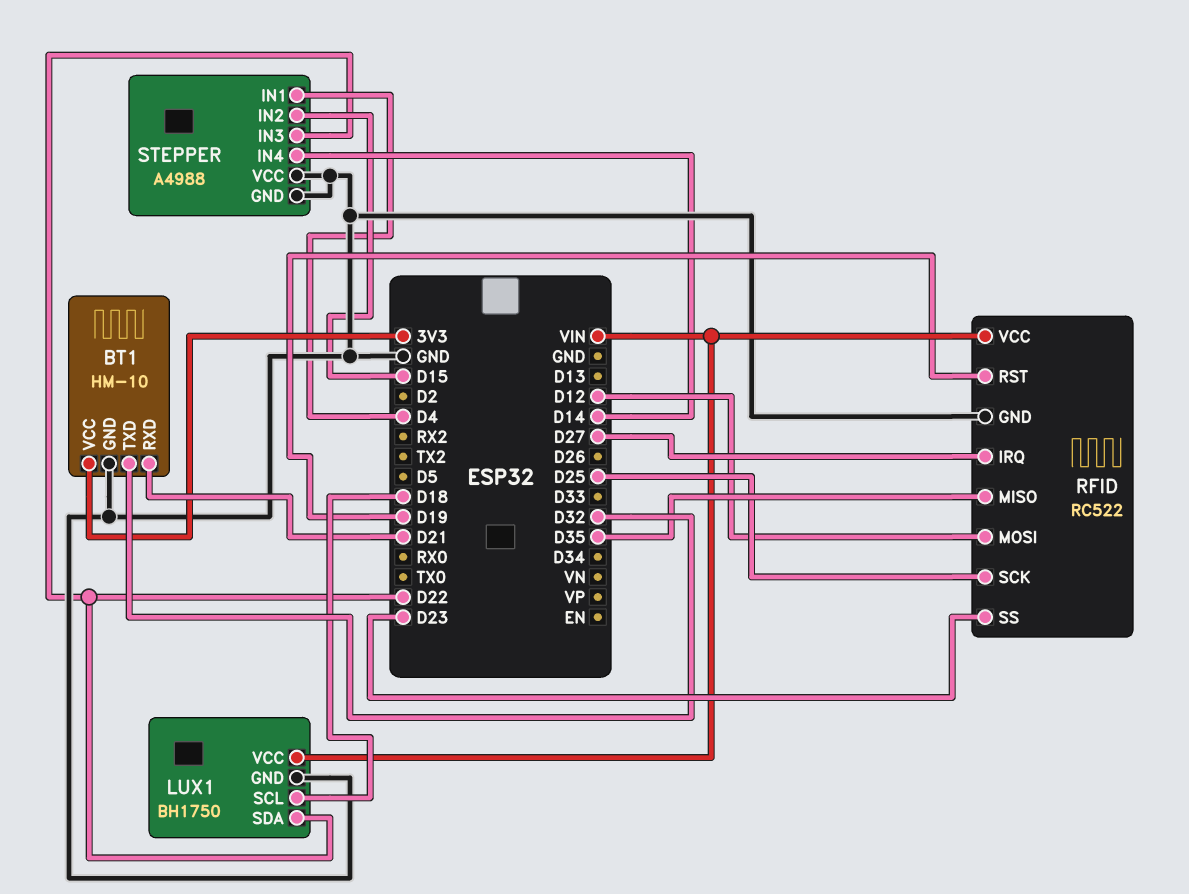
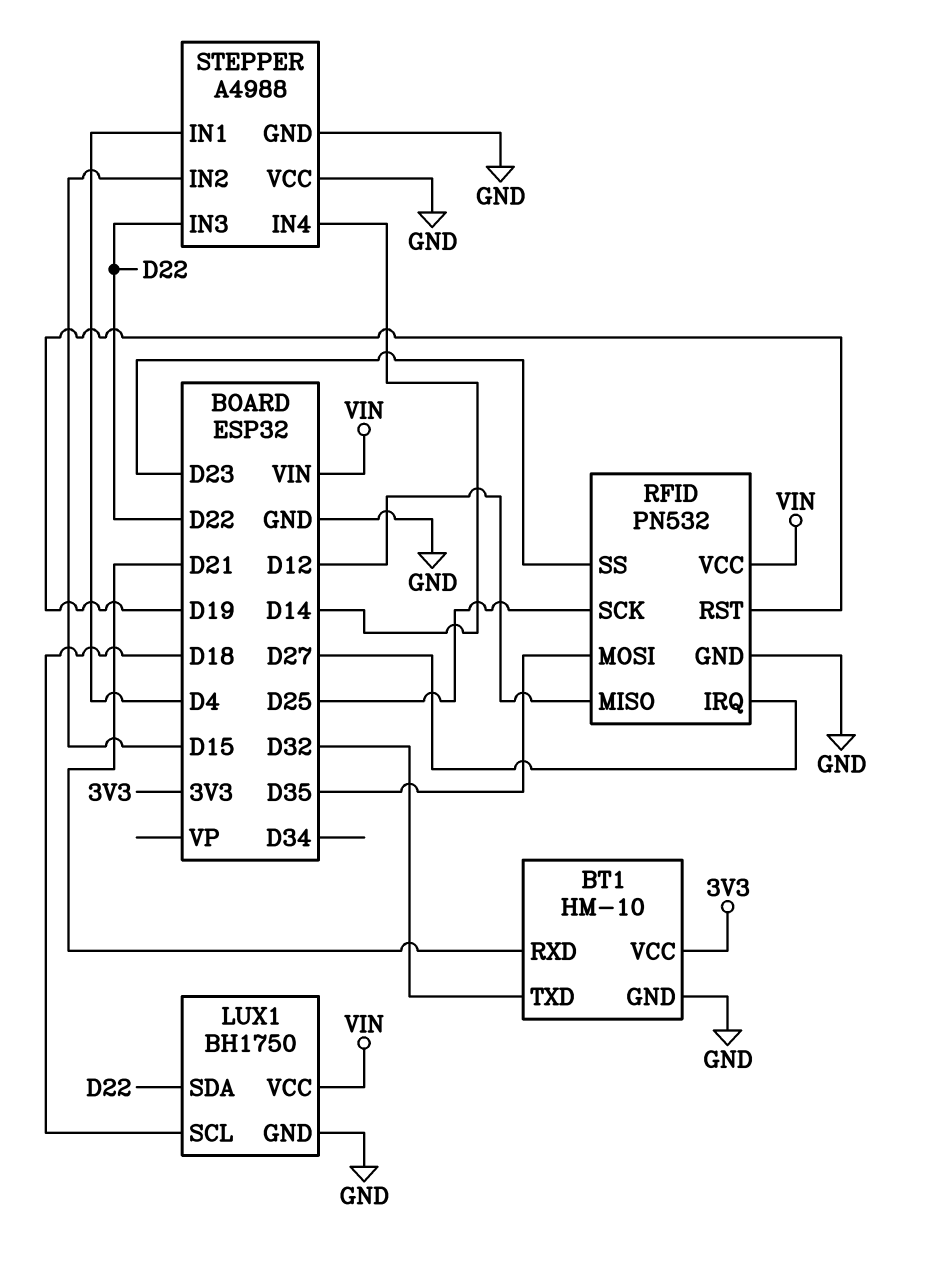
RFID: RC522 -> PN532
RFID pin MISO: D35 -> D12
RFID pin MOSI: D12 -> D35

